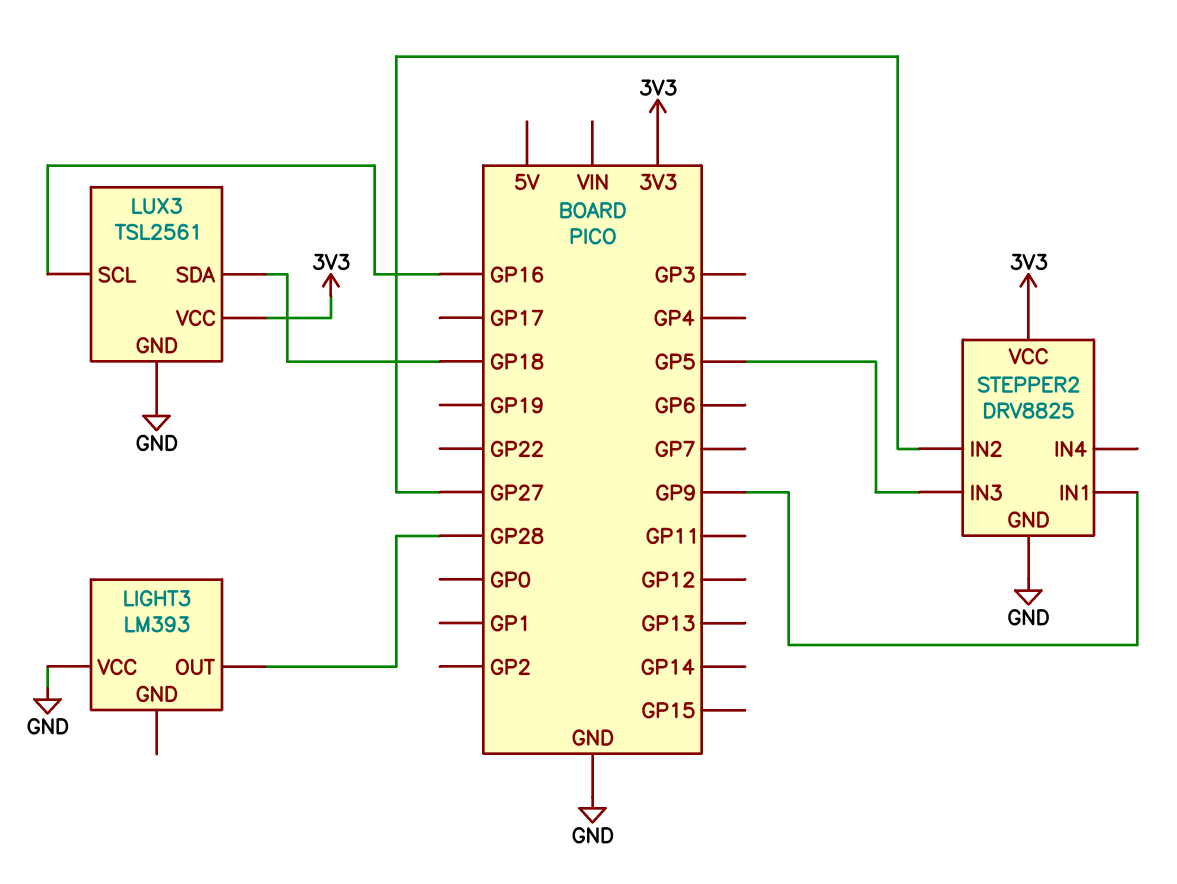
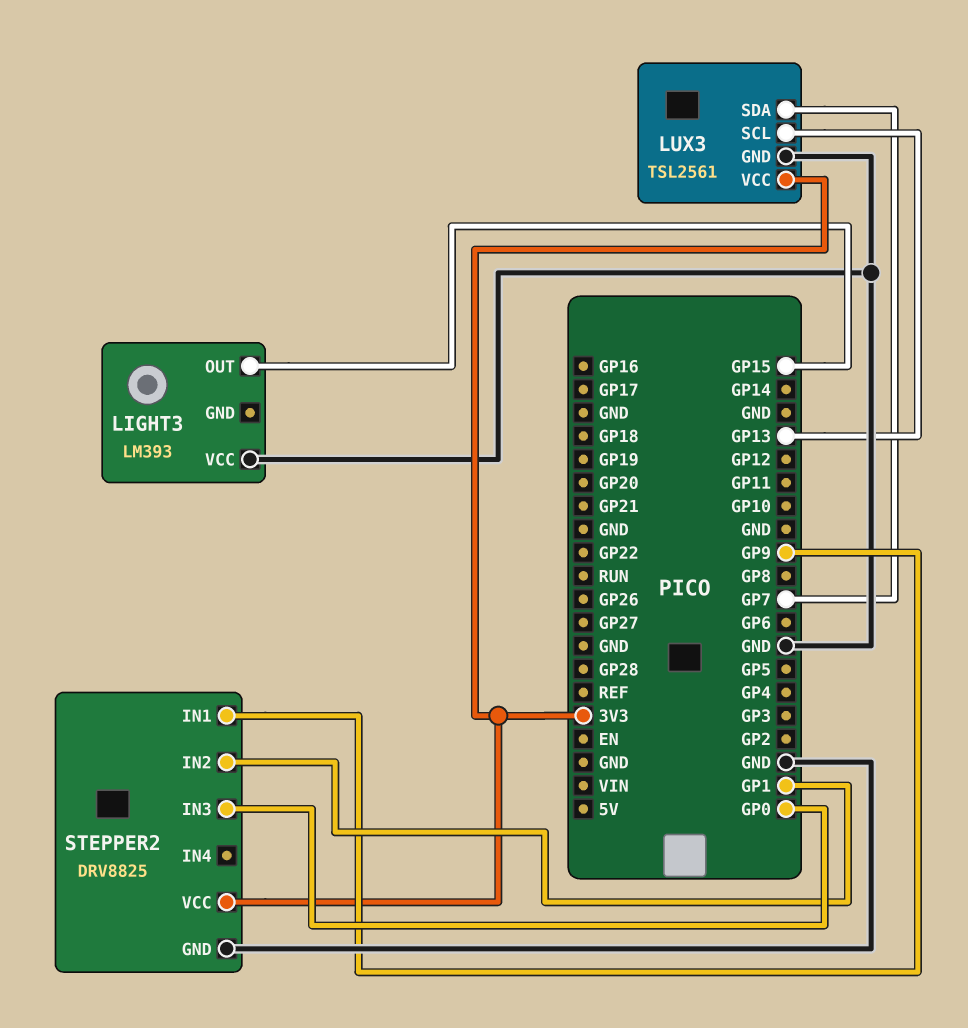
LIGHT3 pin OUT: GP28 -> GP15
LUX3 pin SCL: GP16 -> GP13
LUX3 pin SDA: GP18 -> GP7
STEPPER2 pin IN2: GP27 -> GP1
STEPPER2 pin IN3: GP5 -> GP0

